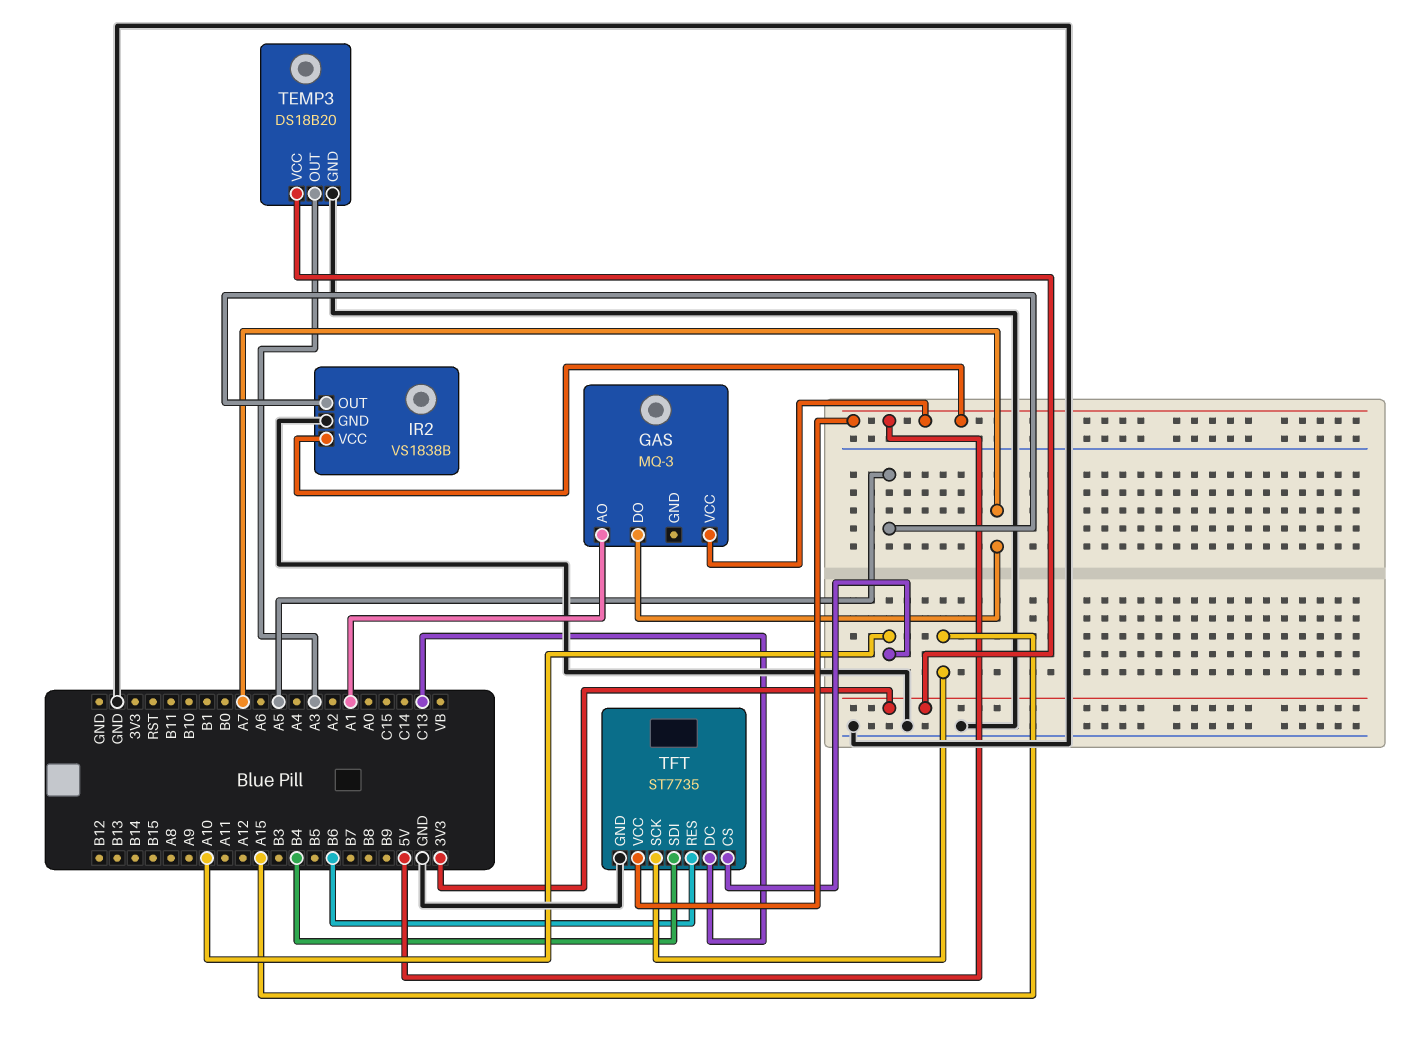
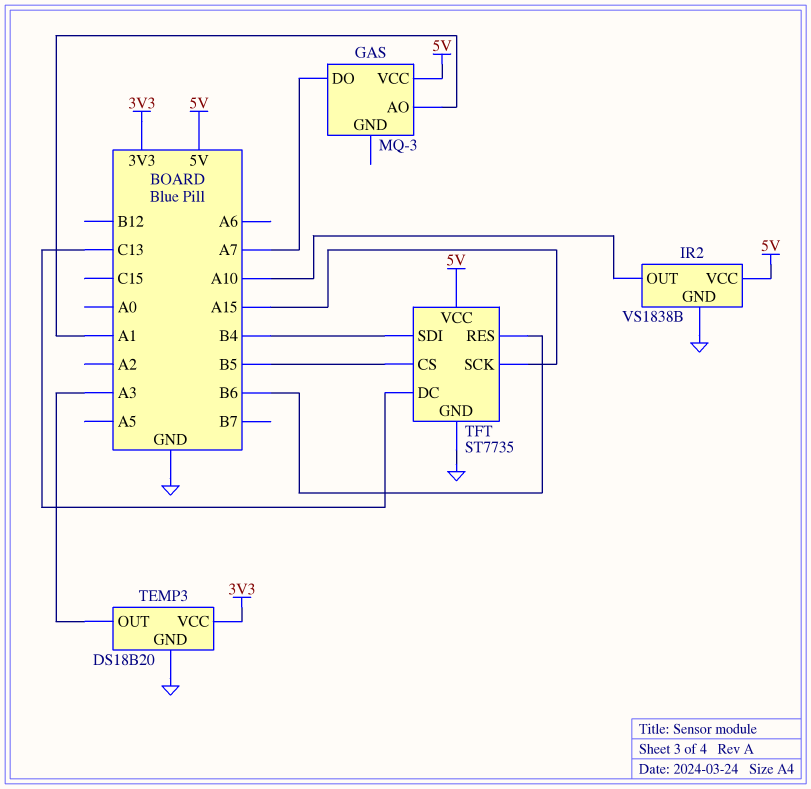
IR2 pin OUT: A5 -> A10
TFT pin CS: A10 -> B5

